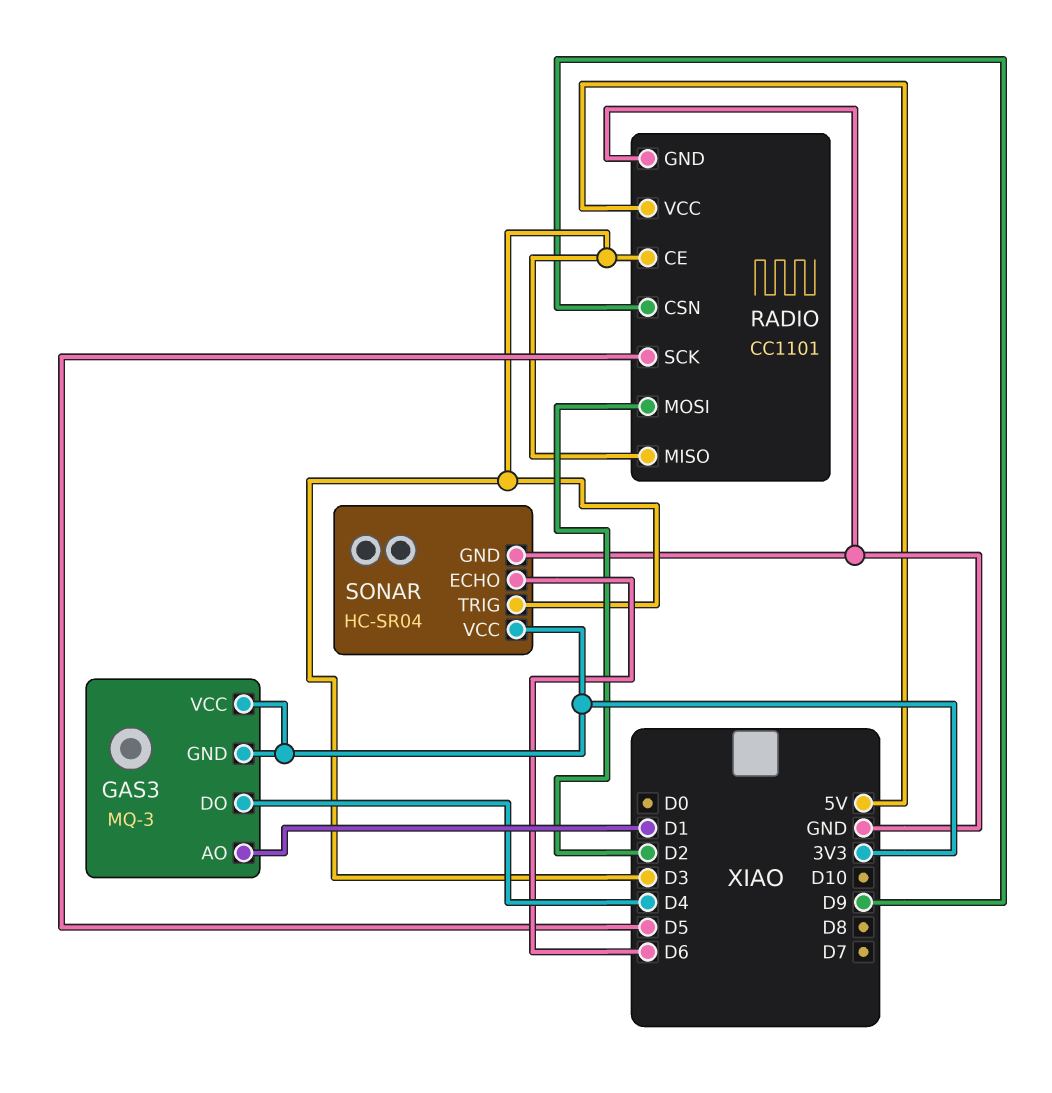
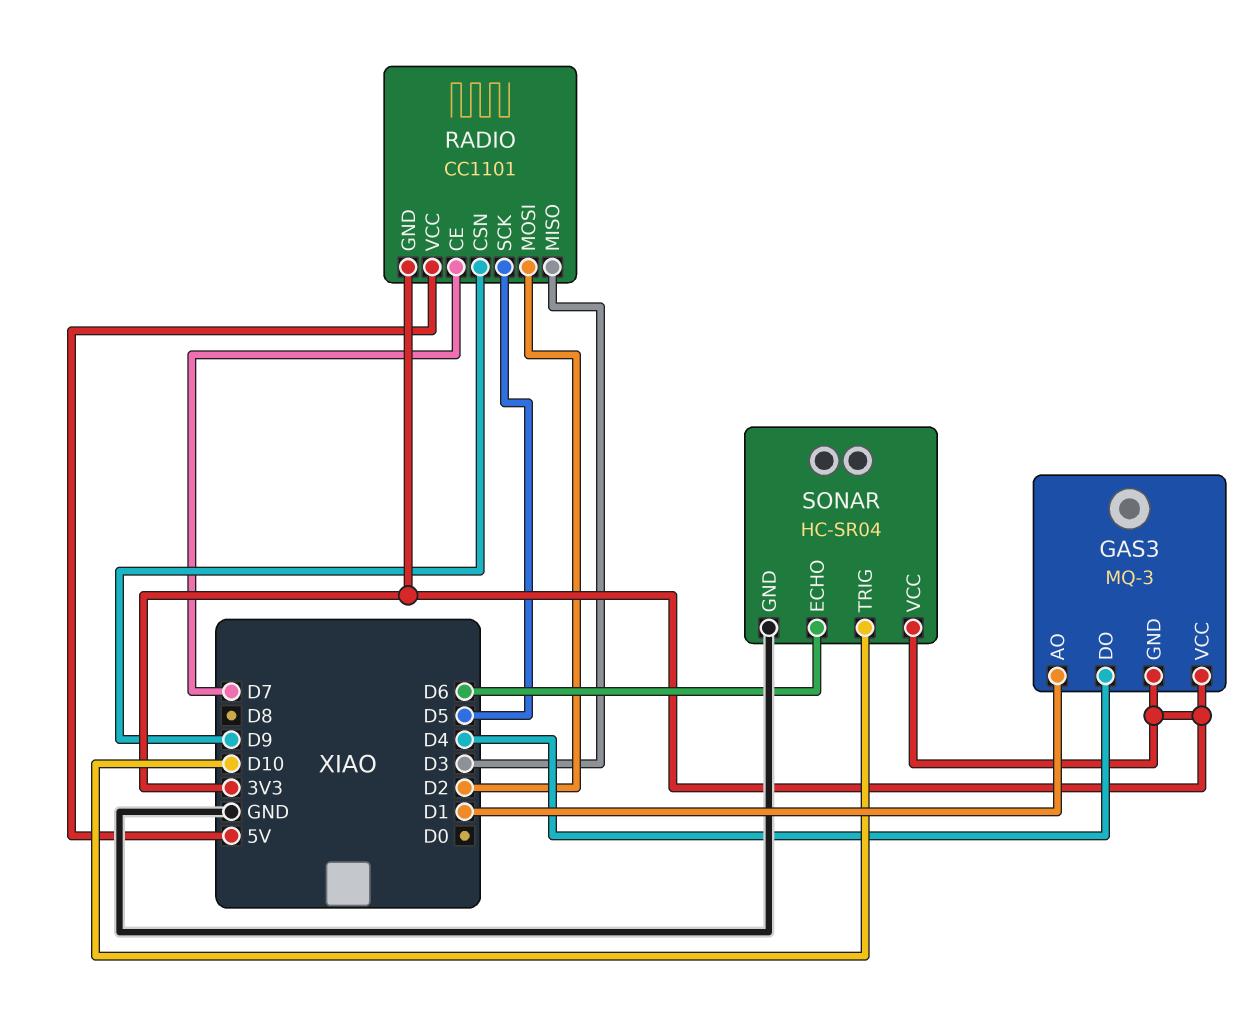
RADIO pin CE: D3 -> D7
RADIO pin GND: GND -> 3V3
SONAR pin TRIG: D3 -> D10

